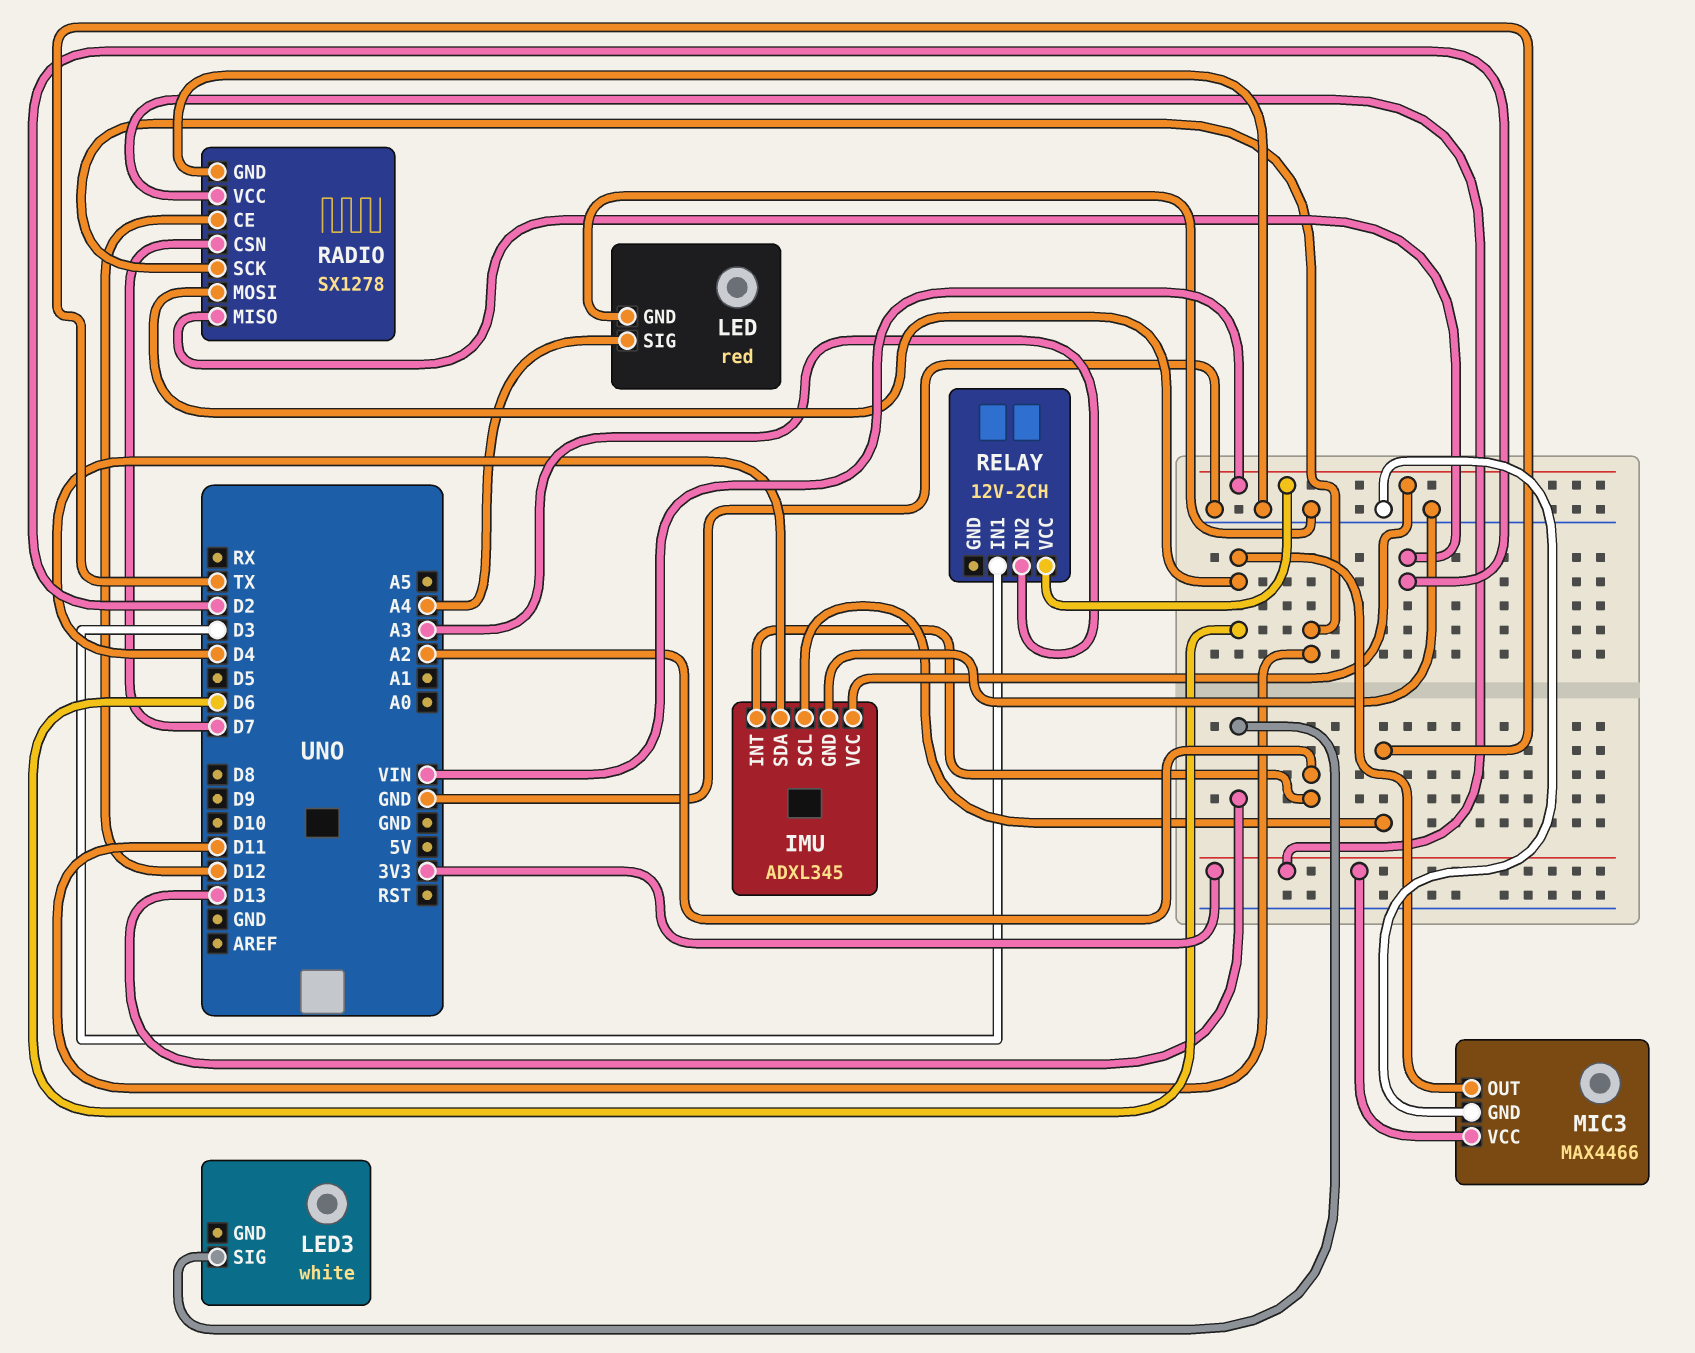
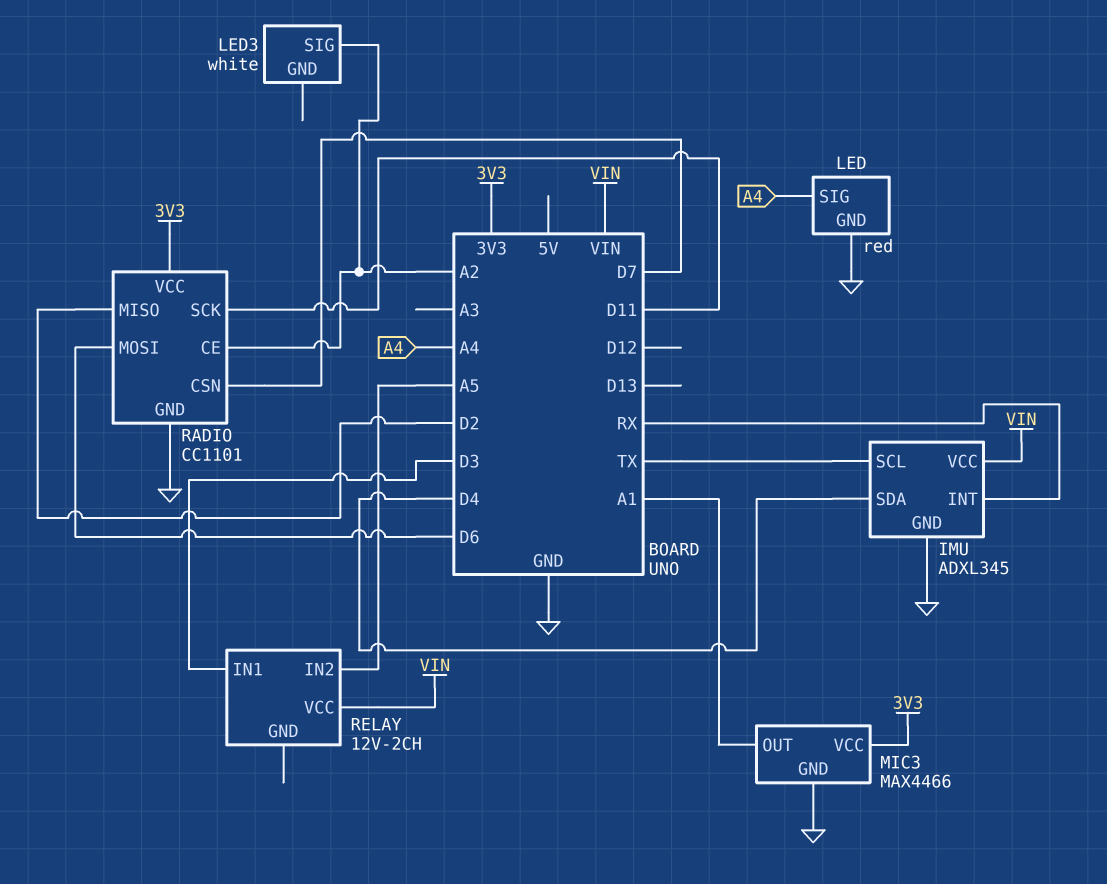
IMU pin INT: A2 -> RX
LED3 pin SIG: D13 -> A2
MIC3 pin OUT: D6 -> A1
RADIO: SX1278 -> CC1101
RADIO pin CE: D12 -> A2
RELAY pin IN2: A3 -> A5

